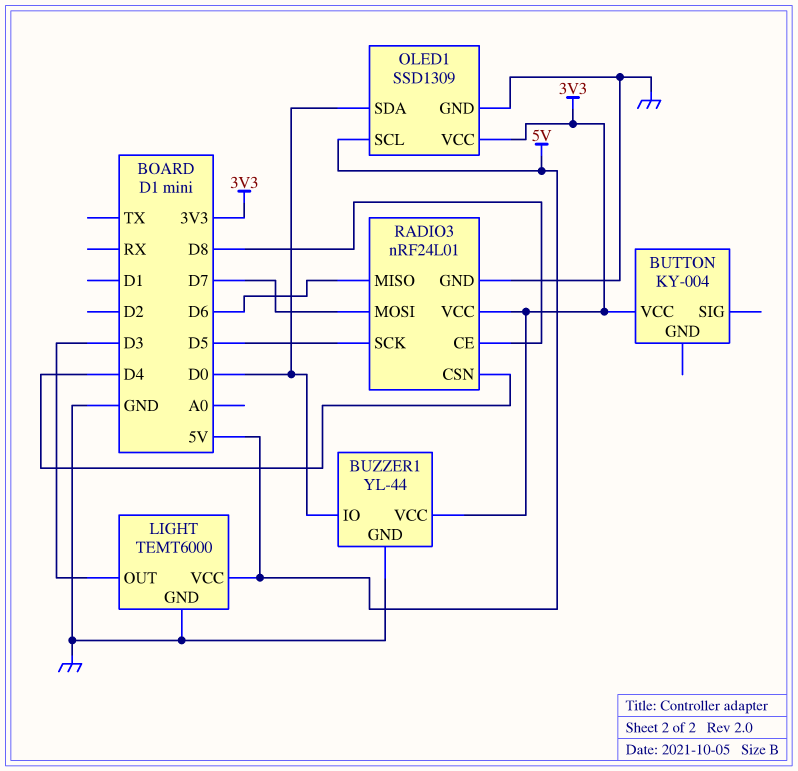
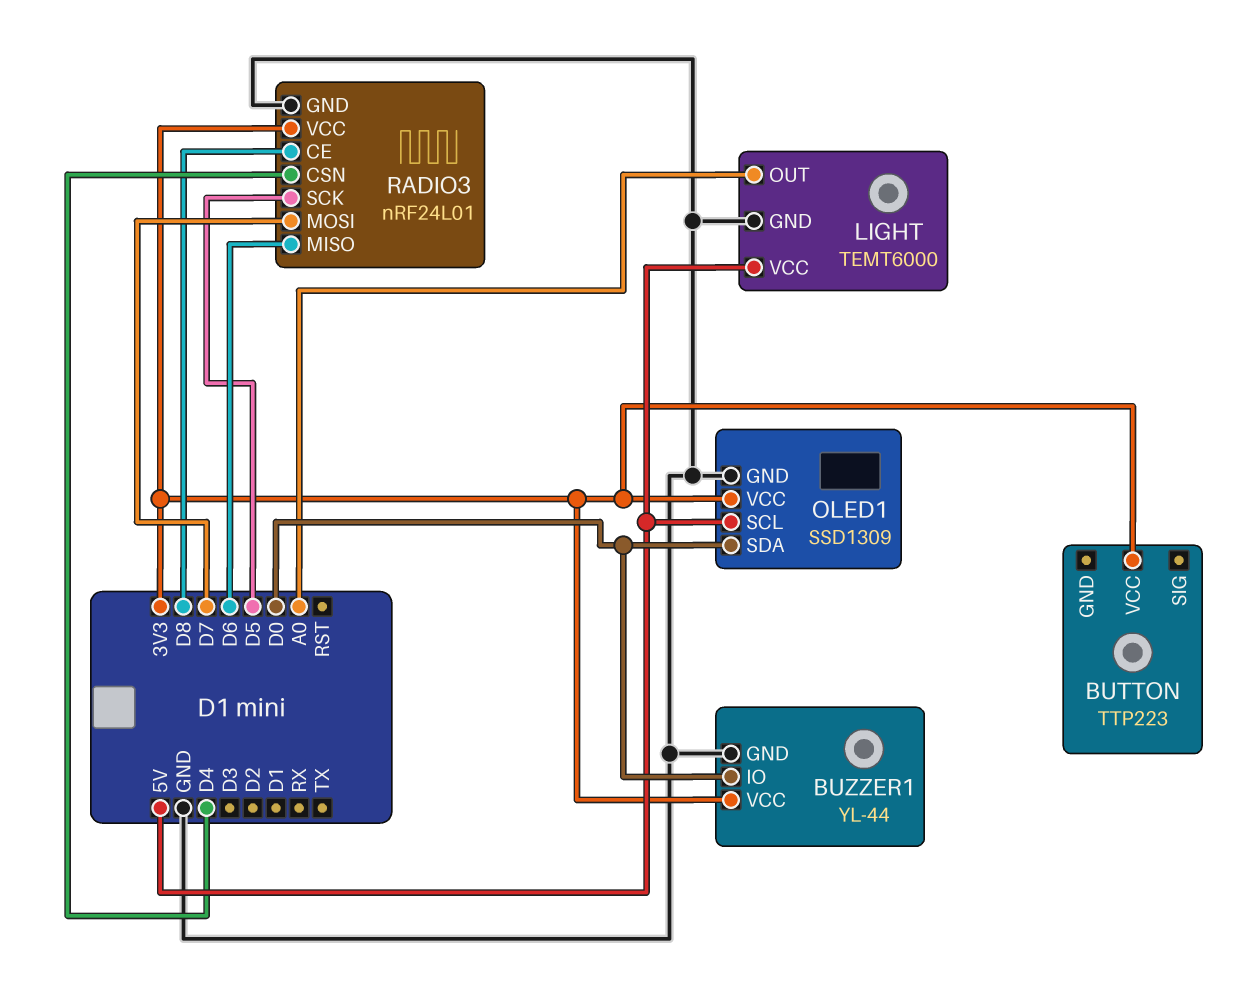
BUTTON: KY-004 -> TTP223
LIGHT pin OUT: D3 -> A0

